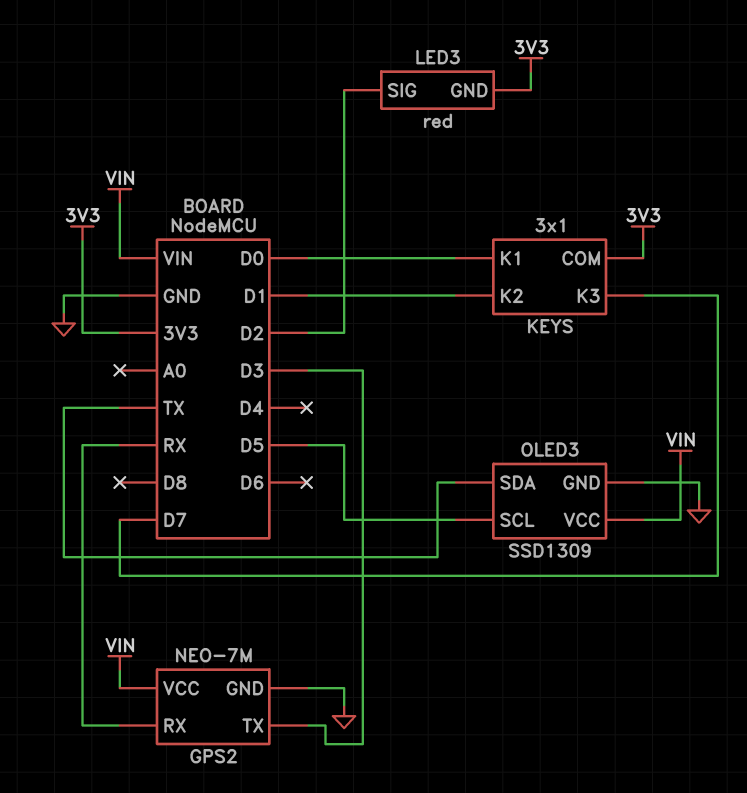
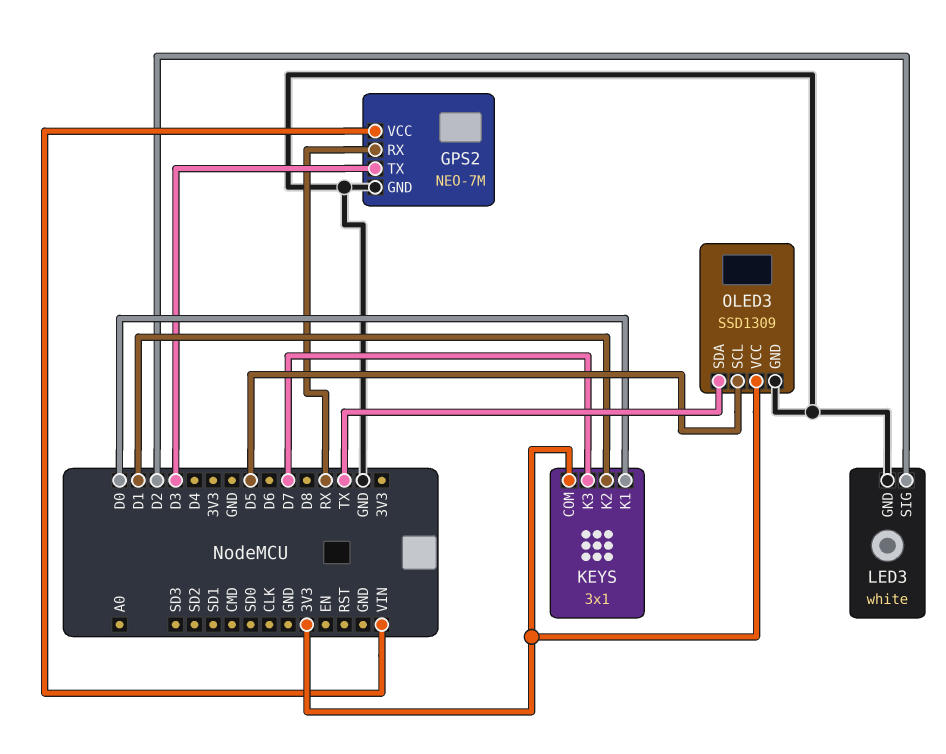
LED3: red -> white
LED3 pin GND: 3V3 -> GND
OLED3 pin VCC: VIN -> 3V3

